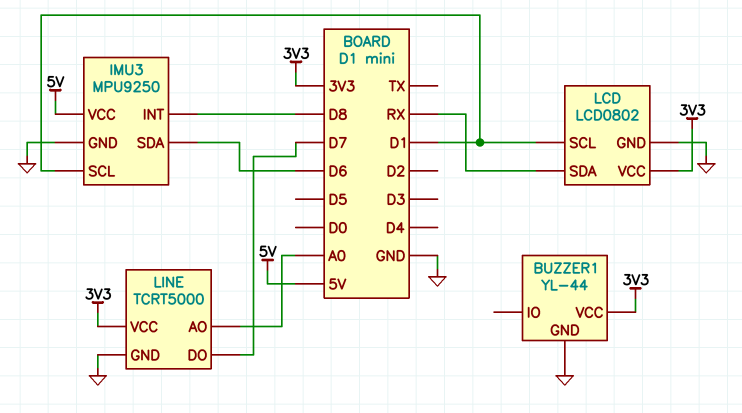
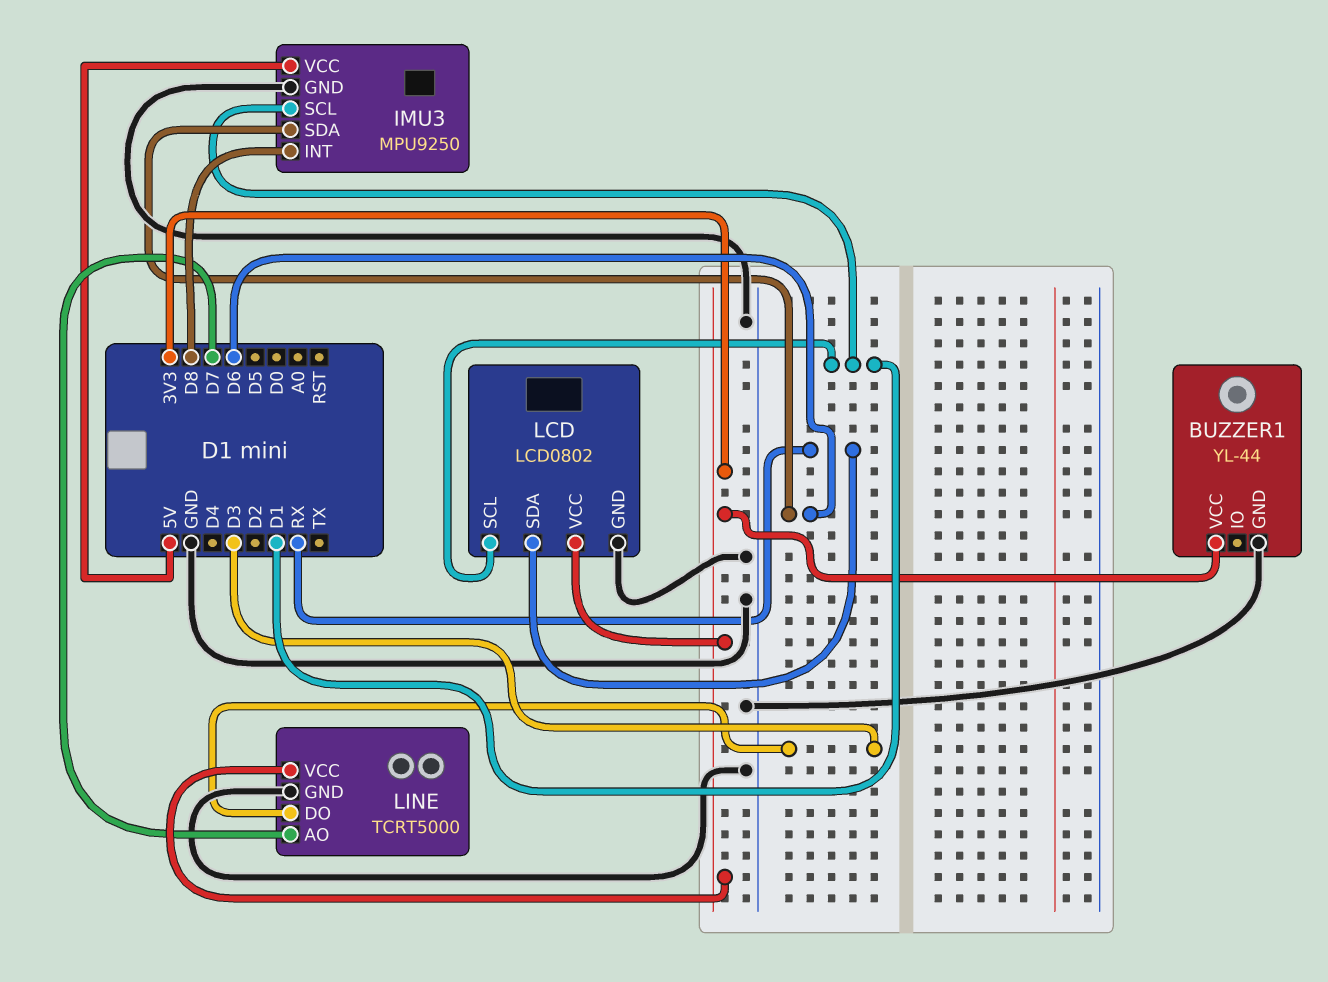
LINE pin AO: A0 -> D7
LINE pin DO: D7 -> D3

